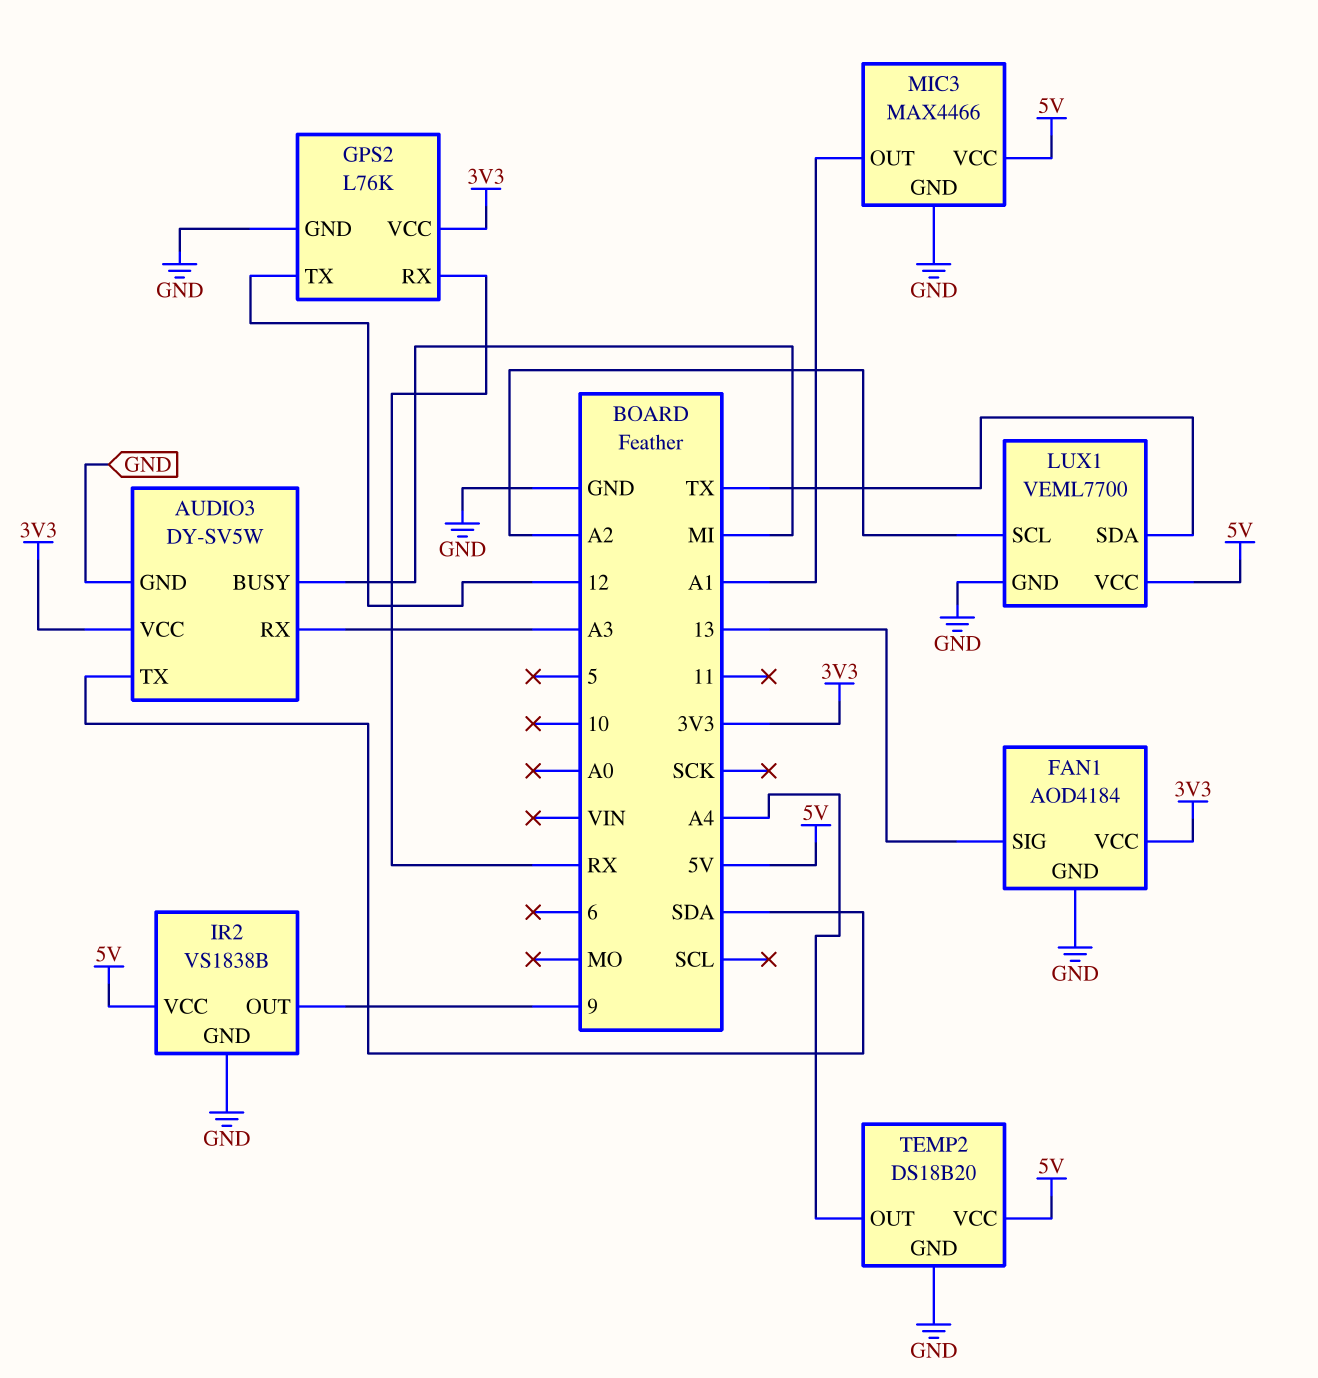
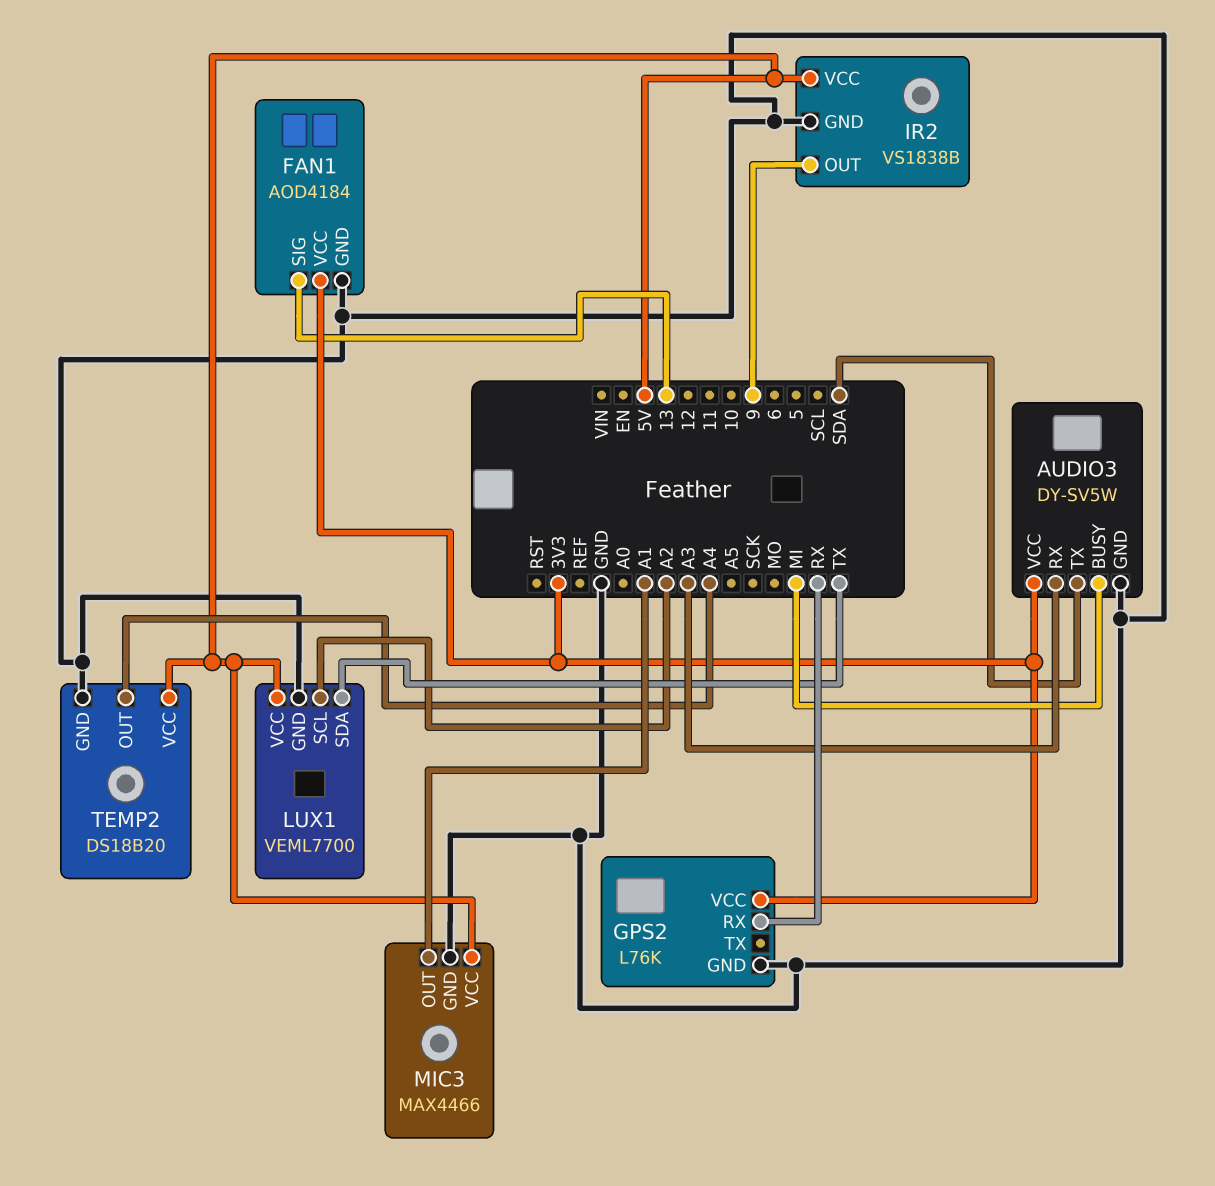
GPS2 pin TX: 12 -> none

